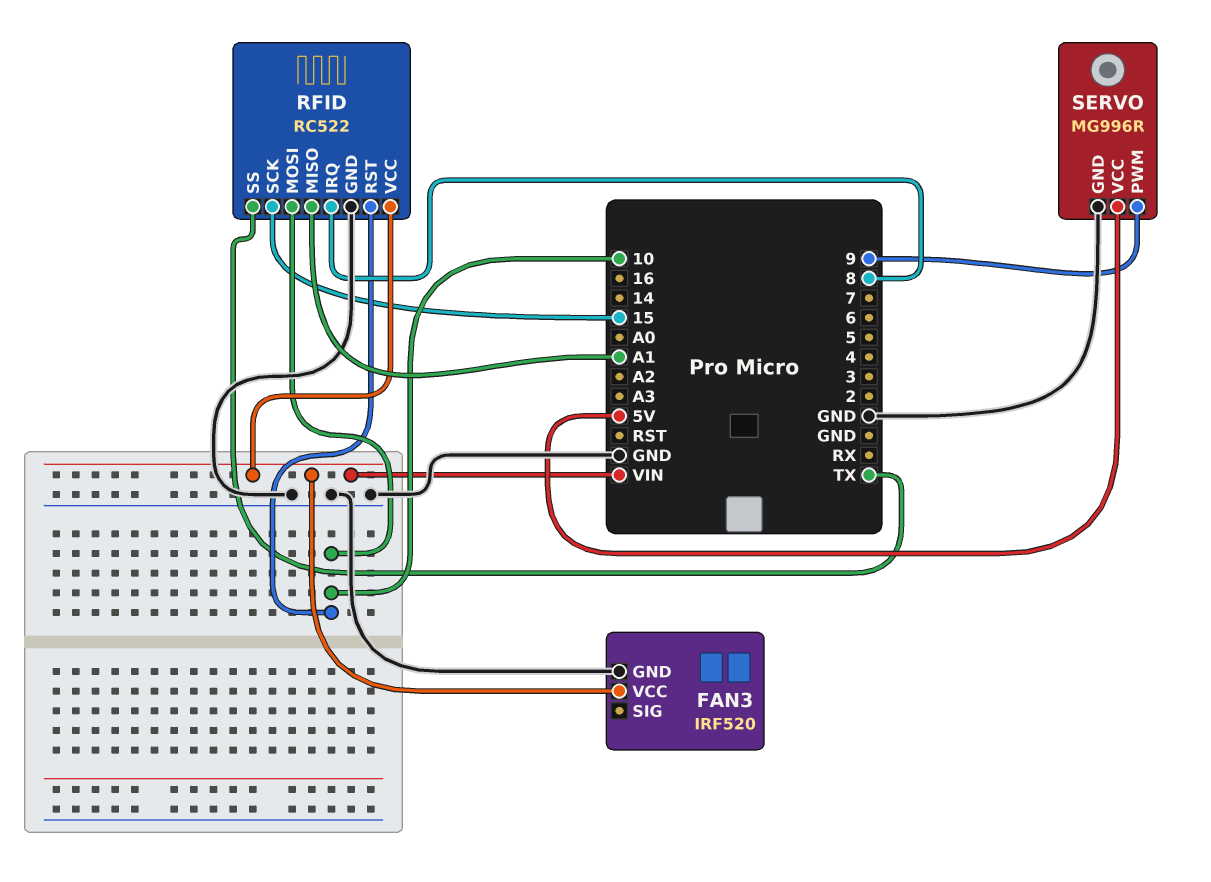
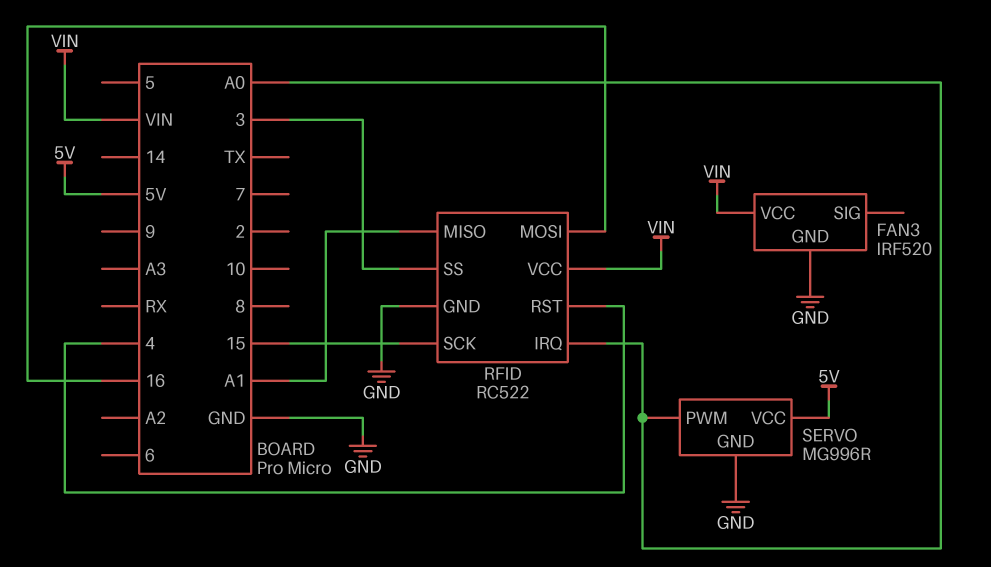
RFID pin IRQ: 8 -> A0
RFID pin MOSI: 10 -> 16
RFID pin RST: 10 -> 4
RFID pin SS: TX -> 3
SERVO pin PWM: 9 -> A0

